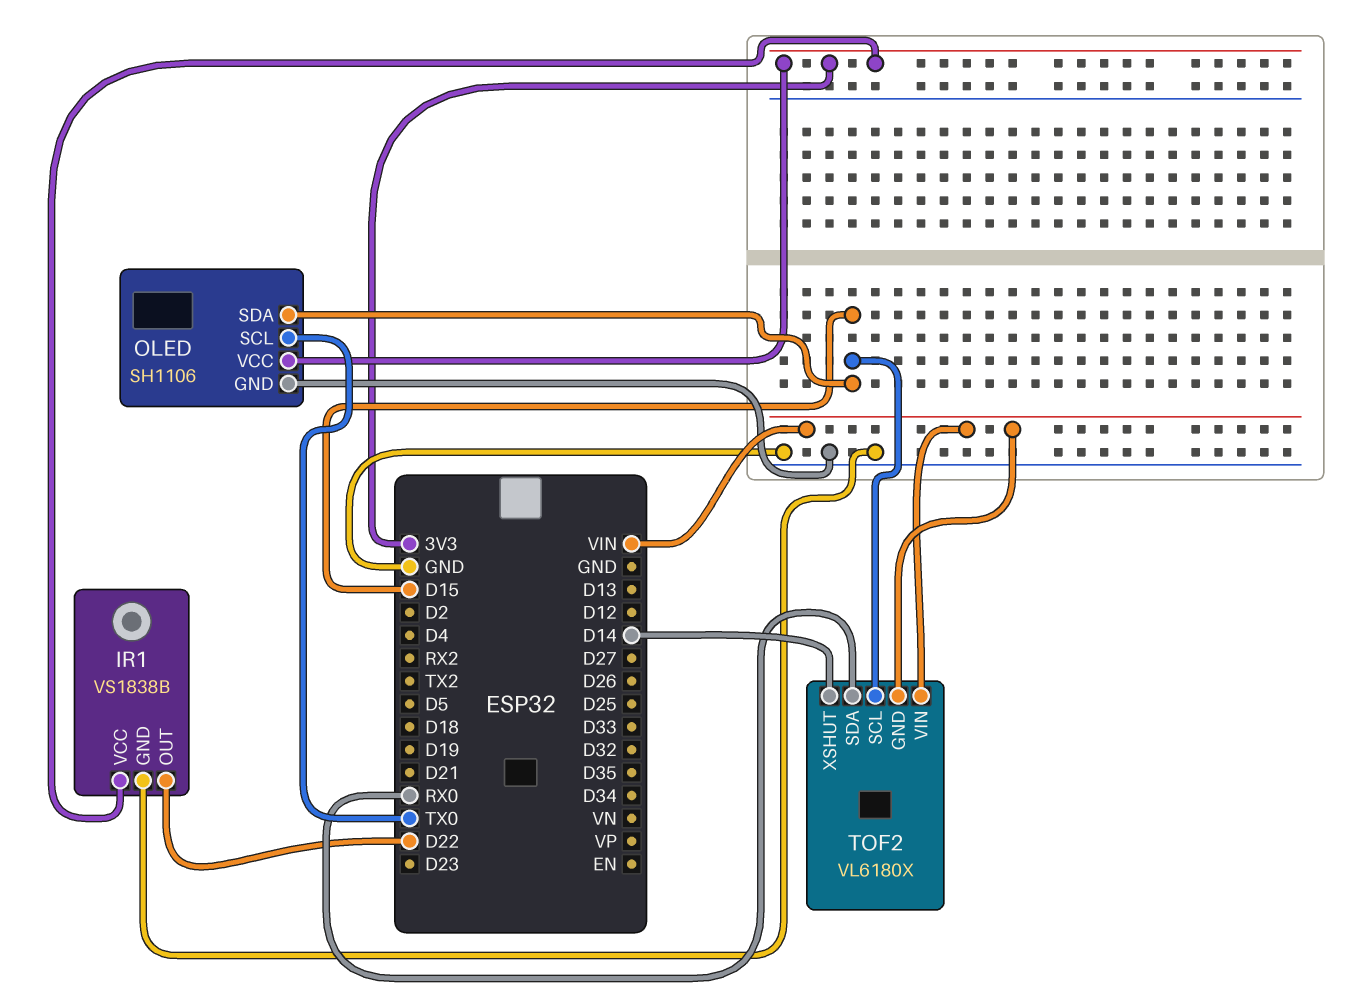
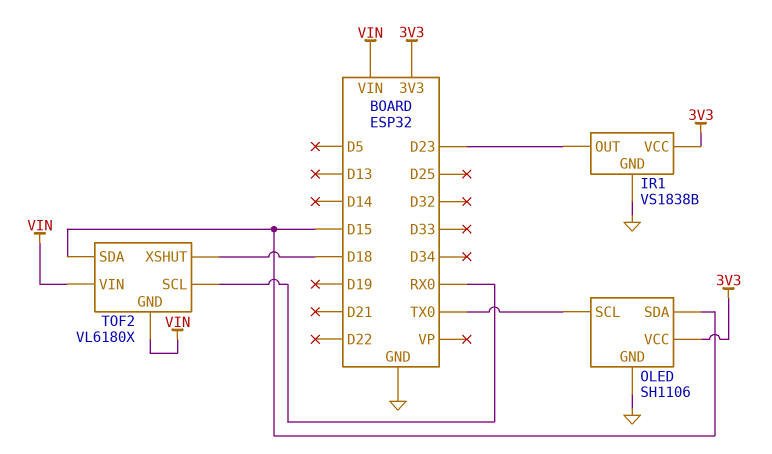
IR1 pin OUT: D22 -> D23
TOF2 pin SCL: D15 -> RX0
TOF2 pin SDA: RX0 -> D15
TOF2 pin XSHUT: D14 -> D18

